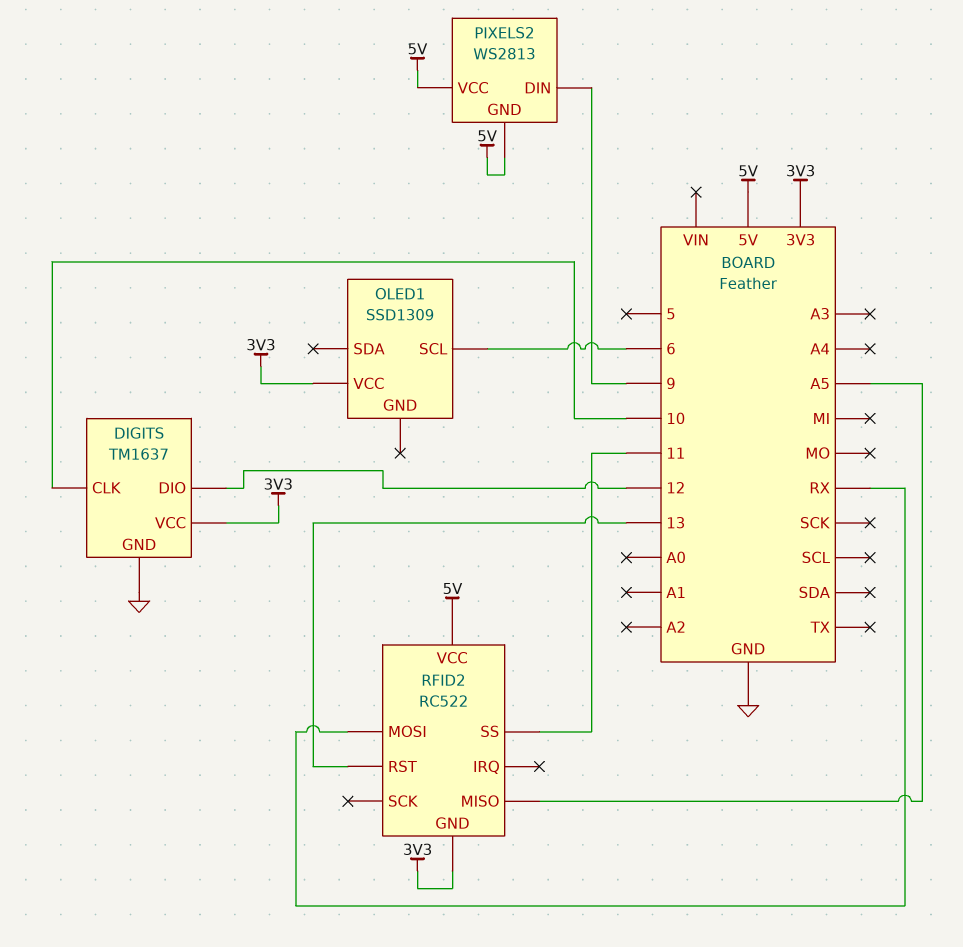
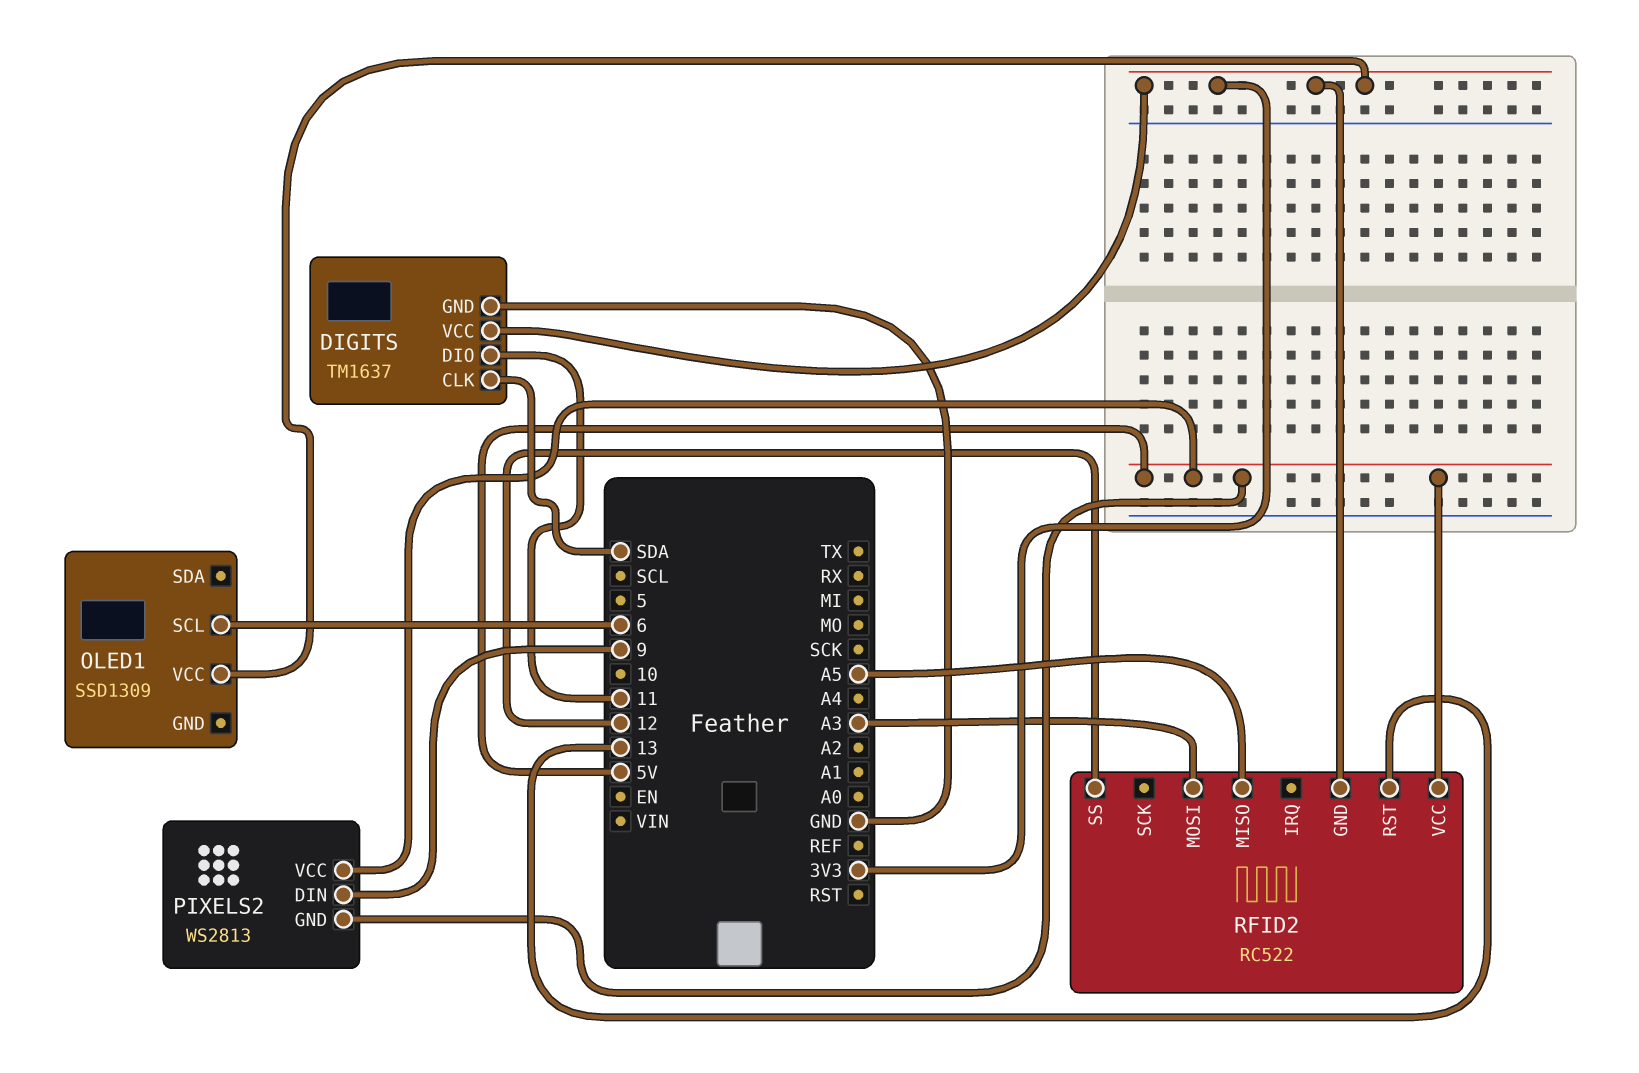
DIGITS pin CLK: 10 -> SDA
DIGITS pin DIO: 12 -> 11
RFID2 pin MOSI: RX -> A3
RFID2 pin SS: 11 -> 12

